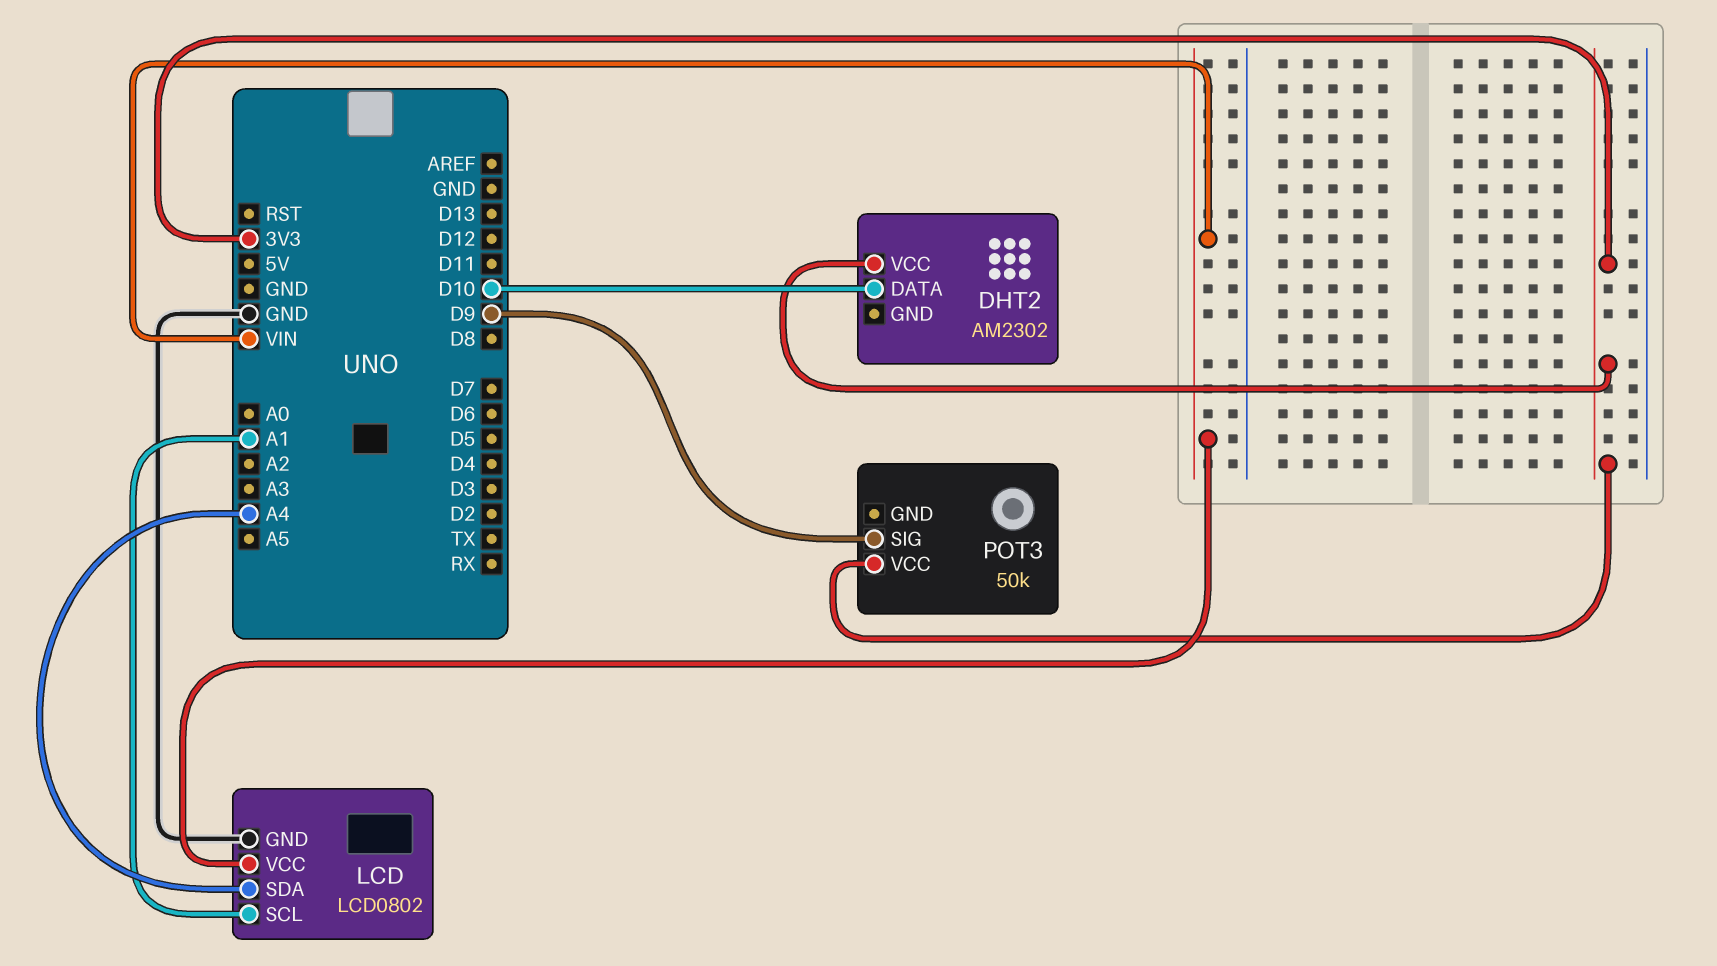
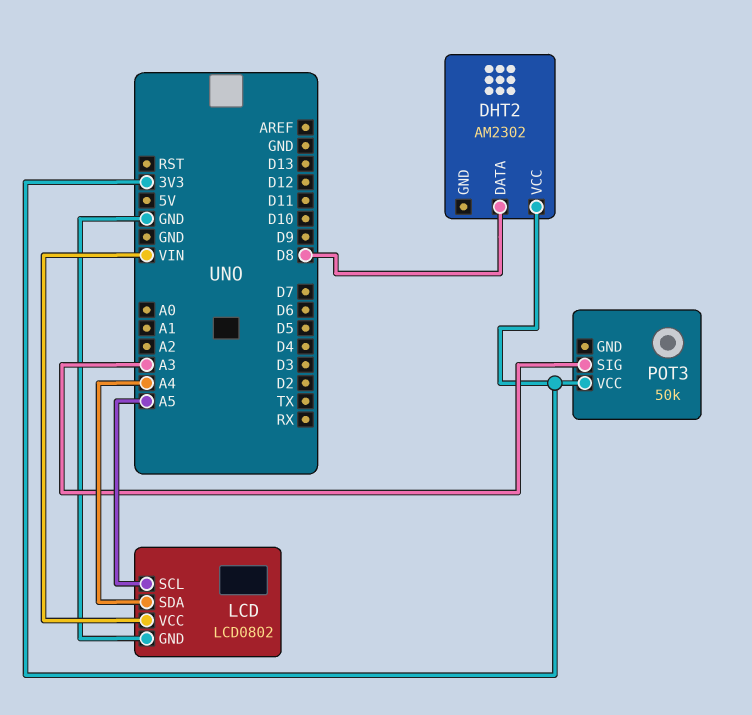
DHT2 pin DATA: D10 -> D8
LCD pin SCL: A1 -> A5
POT3 pin SIG: D9 -> A3

